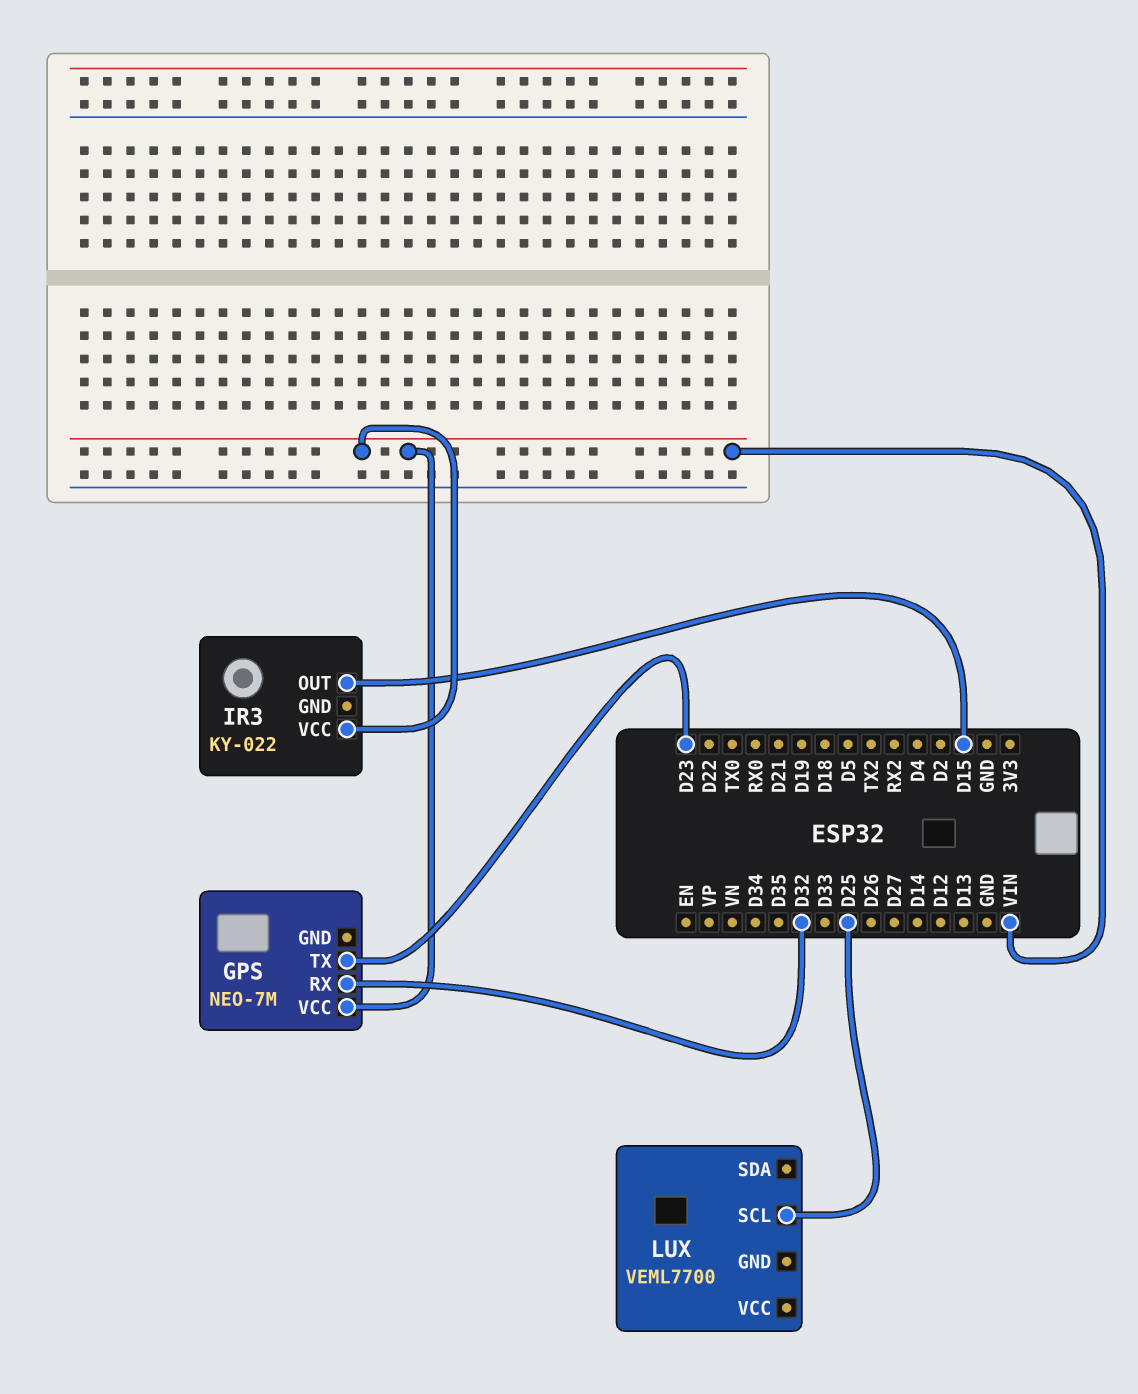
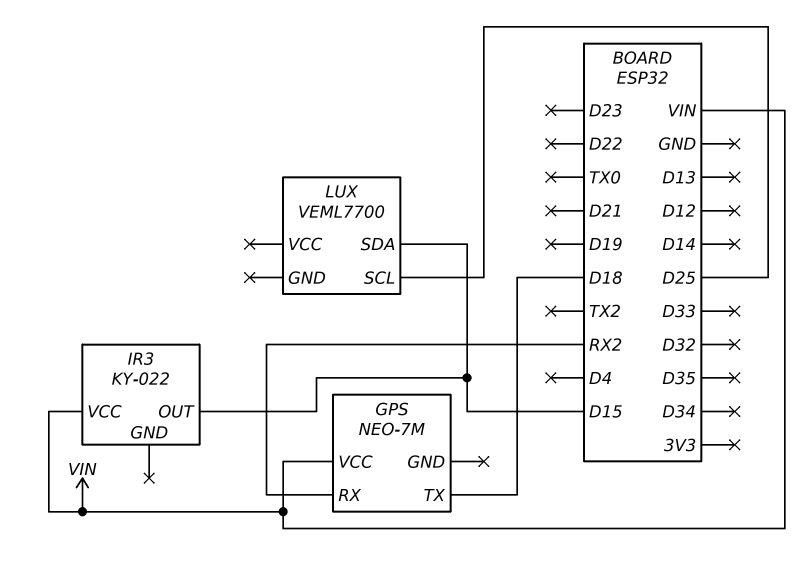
GPS pin RX: D32 -> RX2
GPS pin TX: D23 -> D18
LUX pin SDA: none -> D15

